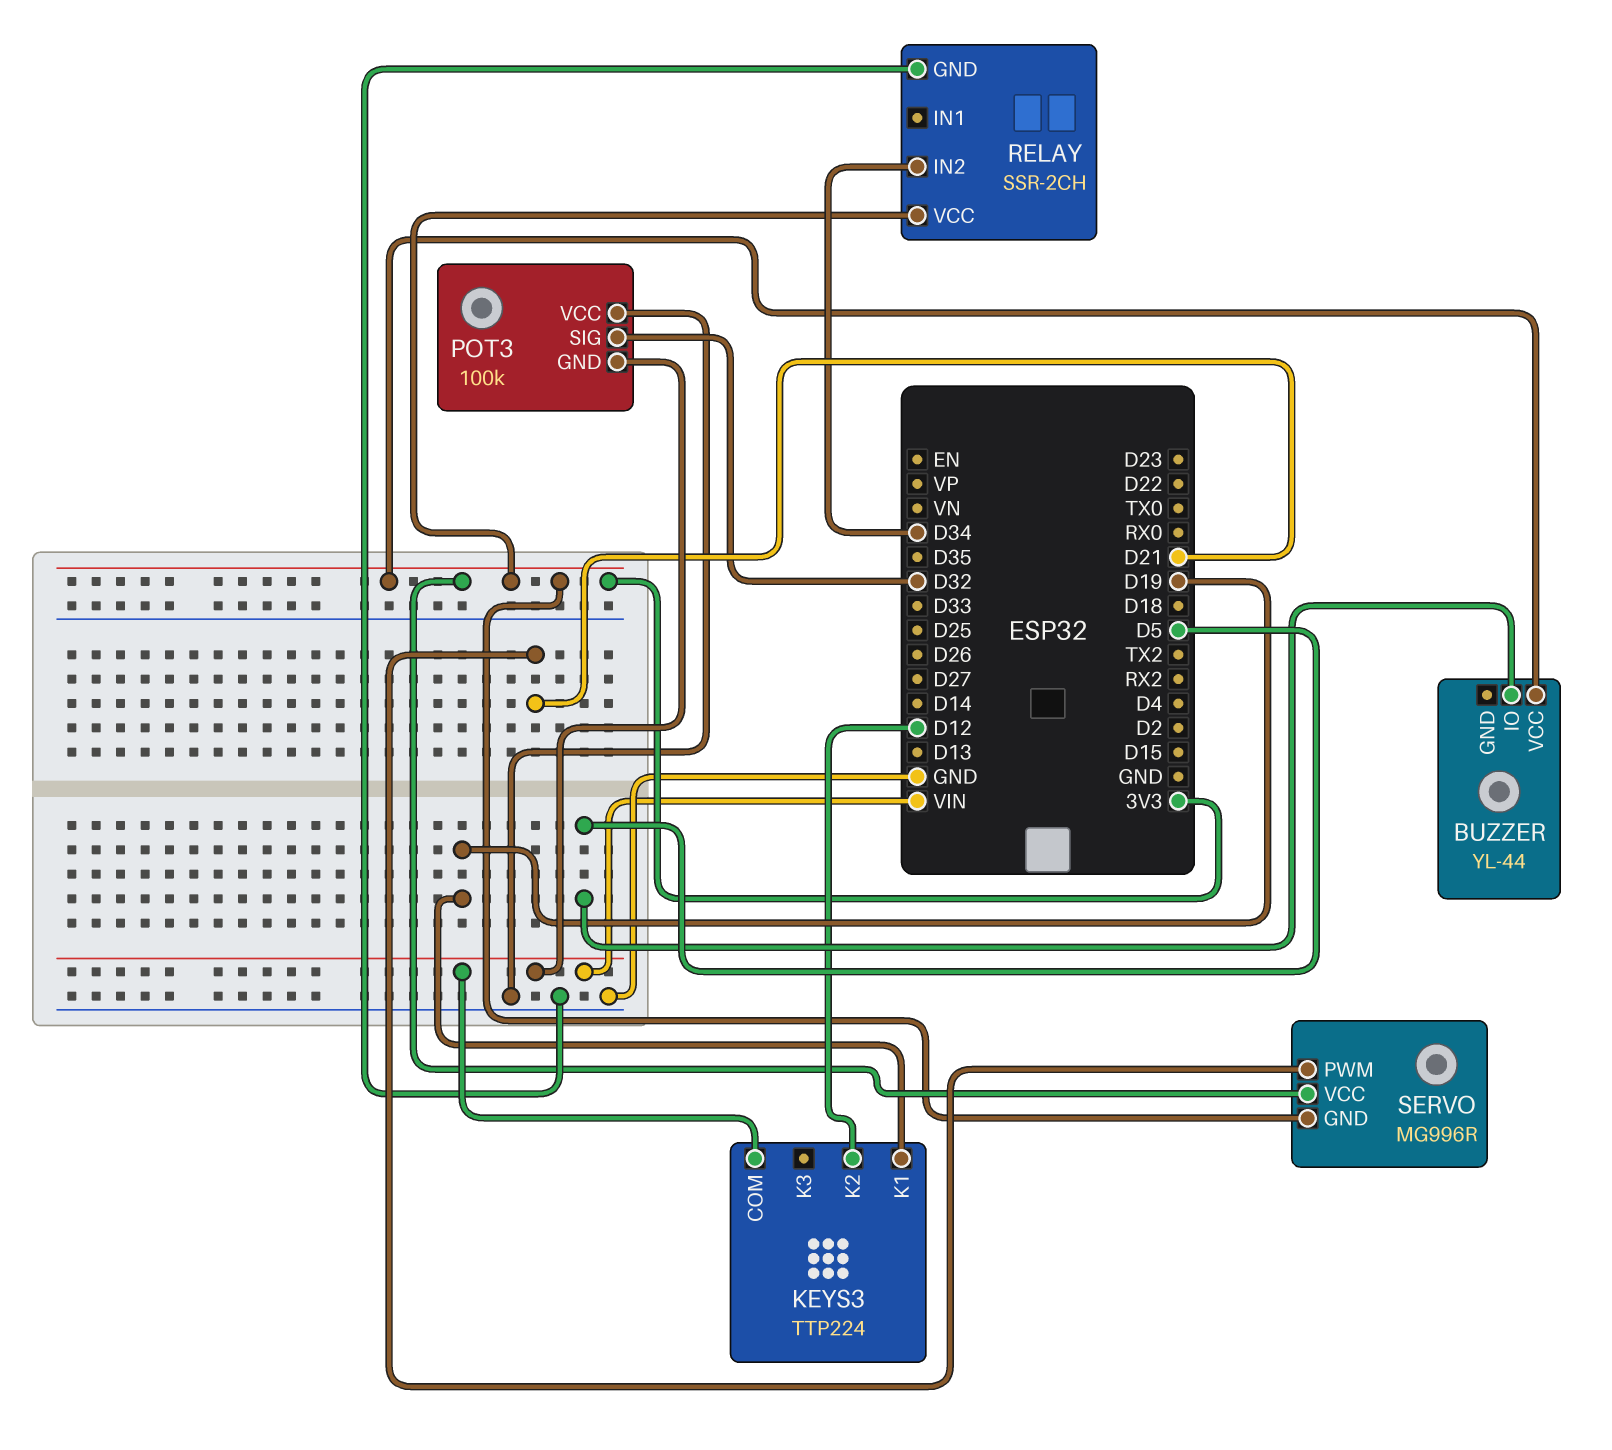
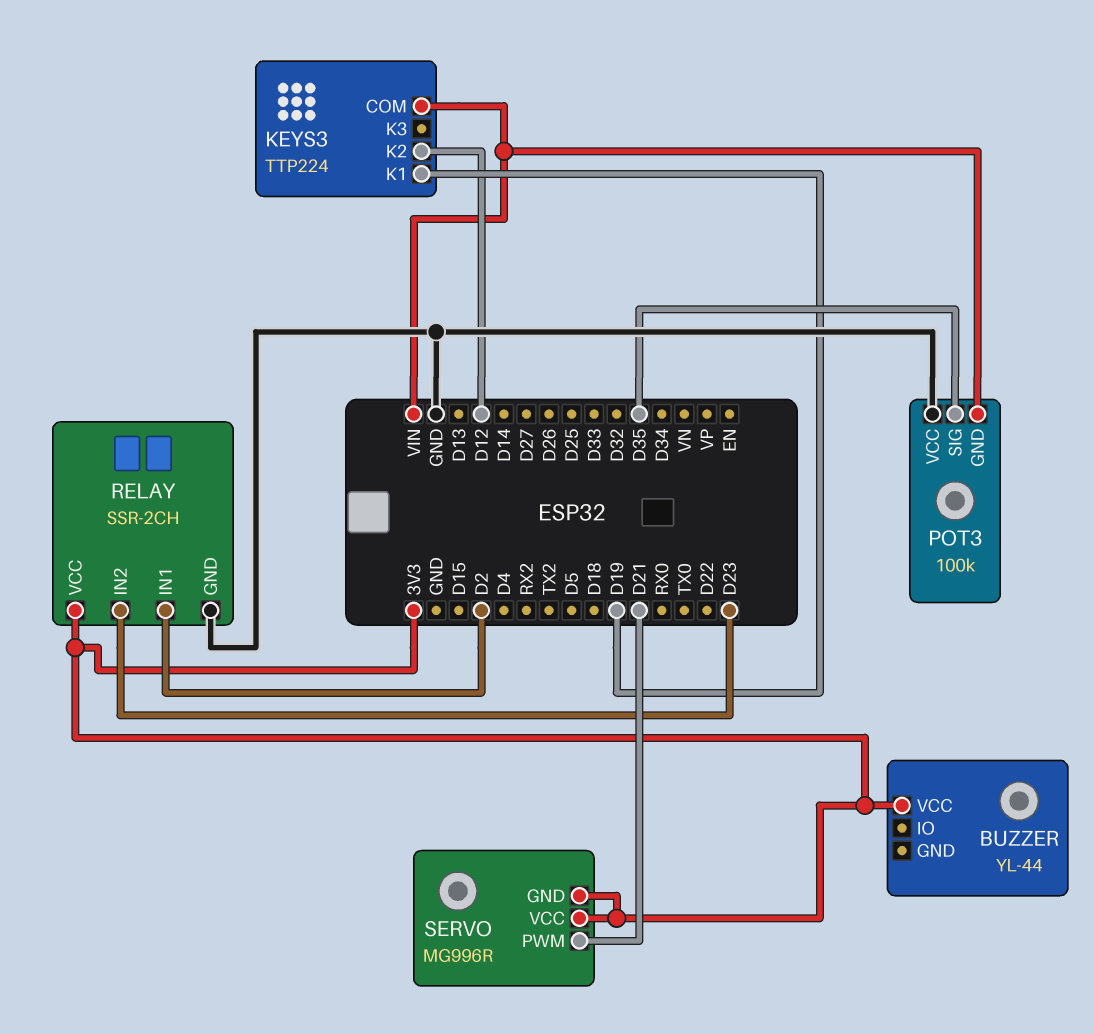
BUZZER pin IO: D5 -> none
POT3 pin SIG: D32 -> D35
RELAY pin IN1: none -> D2
RELAY pin IN2: D34 -> D23

